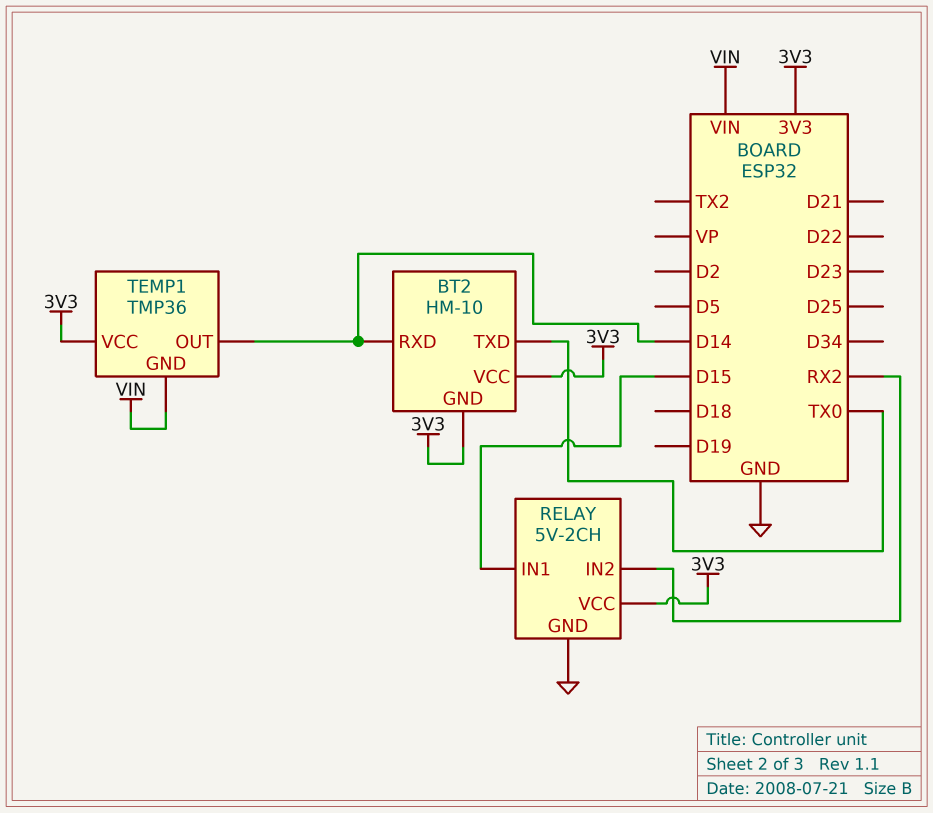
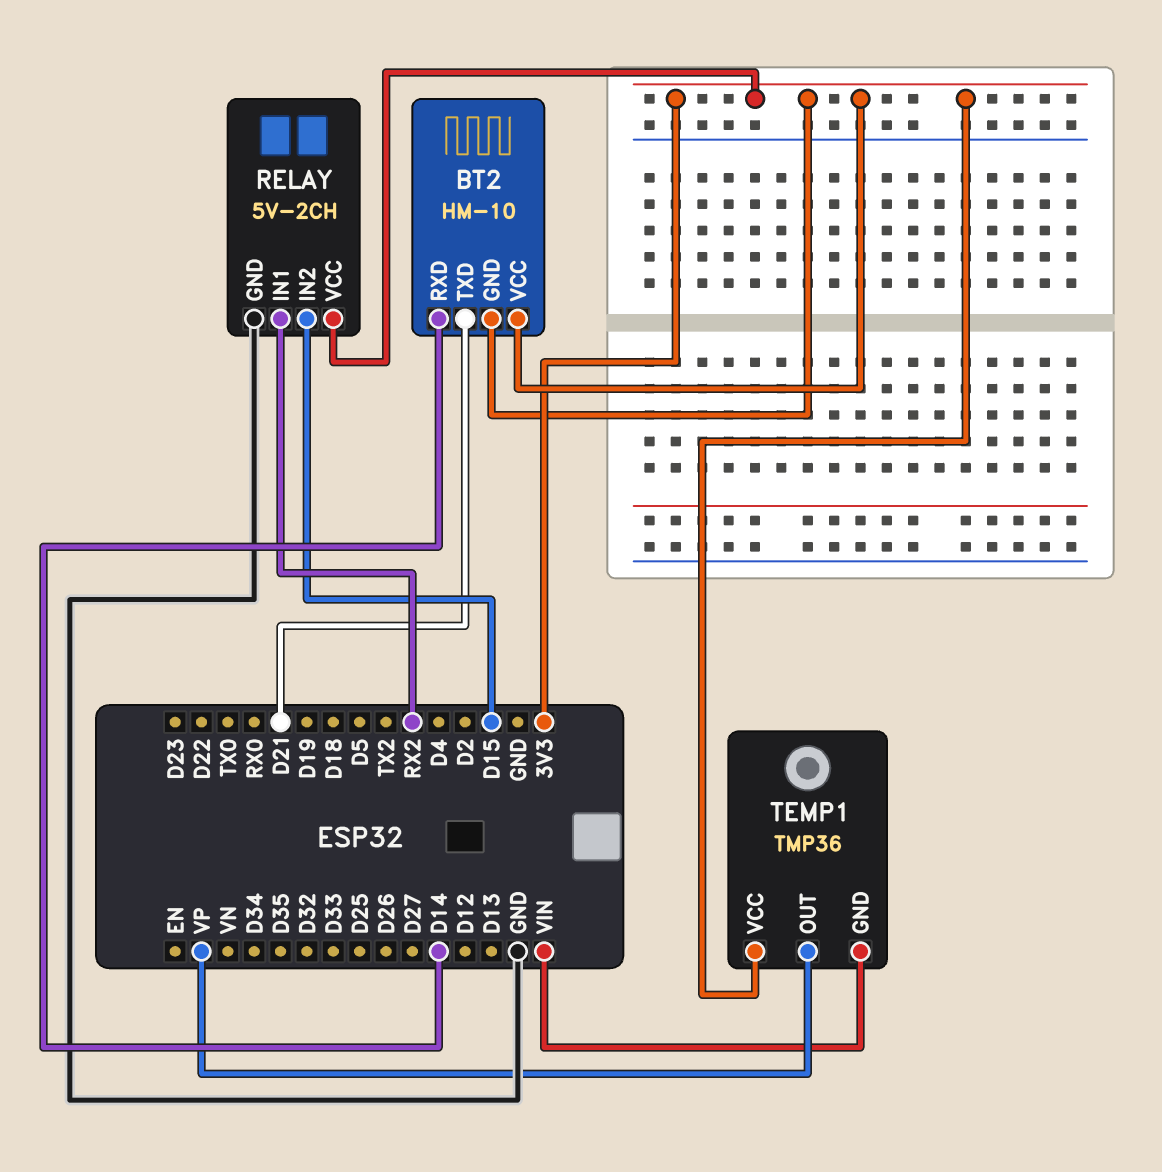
BT2 pin TXD: TX0 -> D21
RELAY pin IN1: D15 -> RX2
RELAY pin IN2: RX2 -> D15
TEMP1 pin OUT: D14 -> VP

